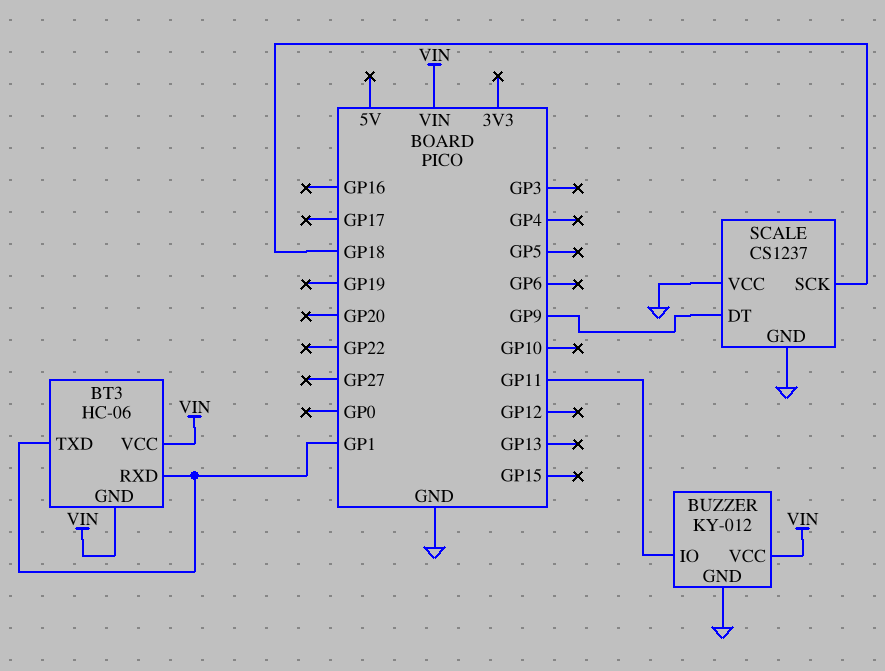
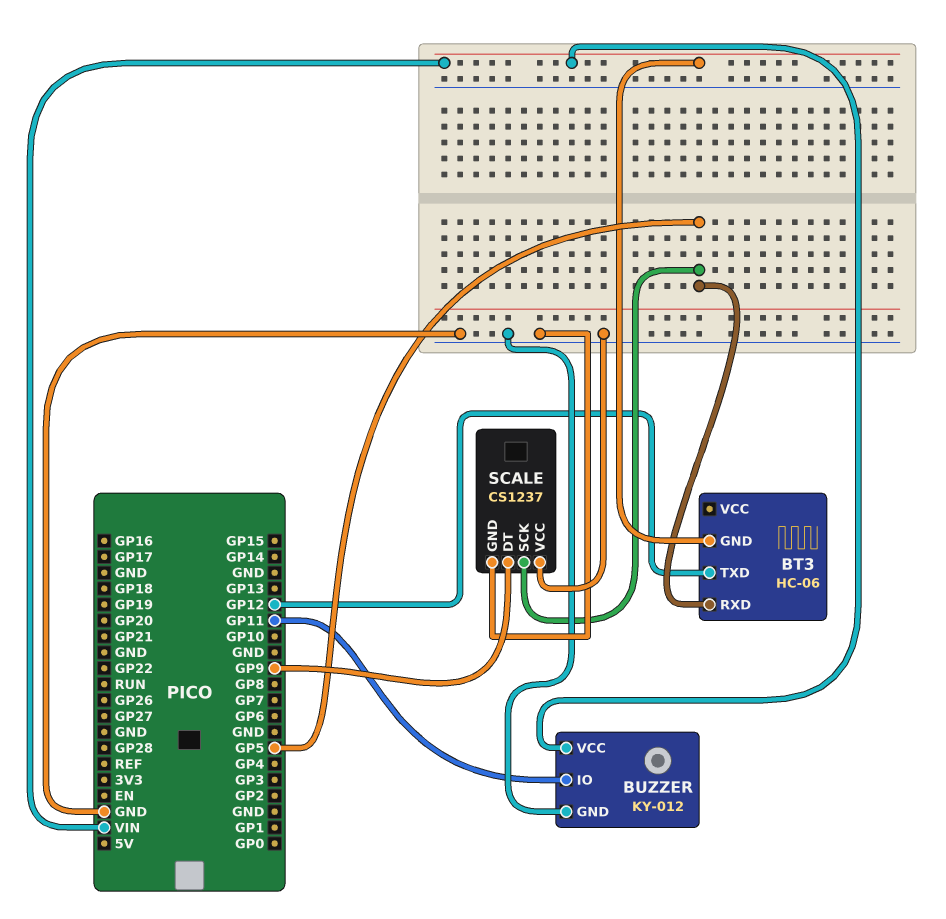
BT3 pin RXD: GP1 -> GP5
BT3 pin TXD: GP1 -> GP12
BT3 pin VCC: VIN -> none
SCALE pin SCK: GP18 -> GP5

